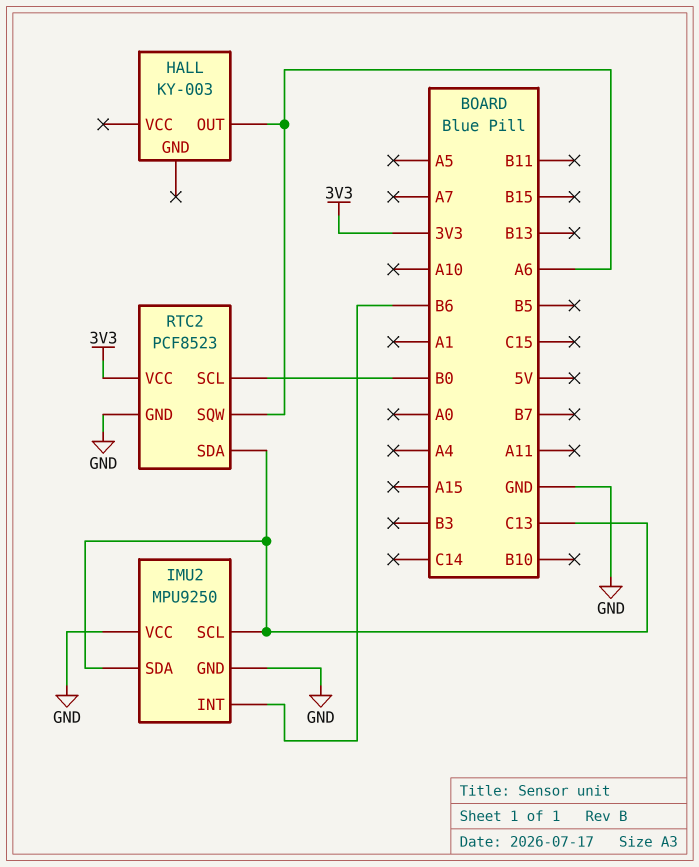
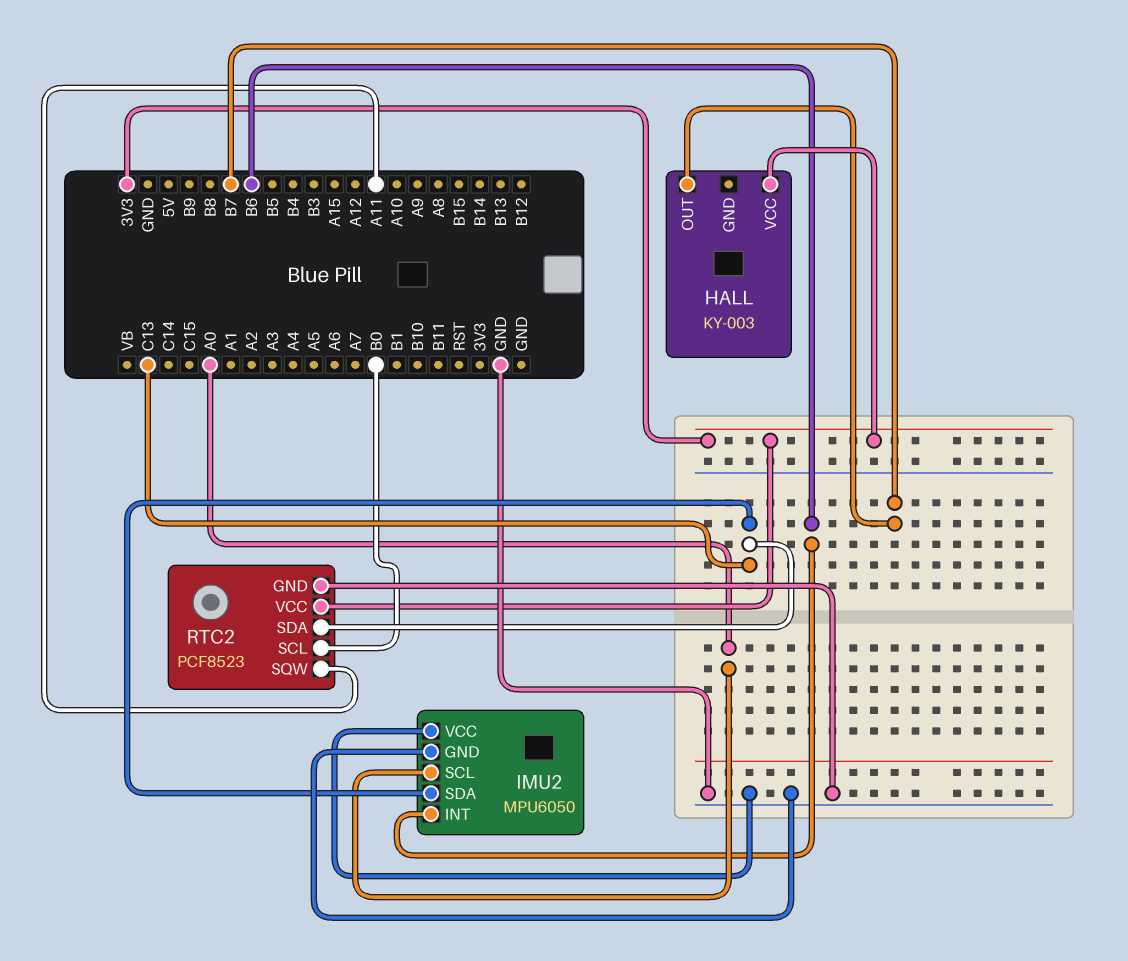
HALL pin OUT: A6 -> B7
HALL pin VCC: none -> 3V3
IMU2: MPU9250 -> MPU6050
IMU2 pin SCL: C13 -> A0
RTC2 pin SQW: A6 -> A11

